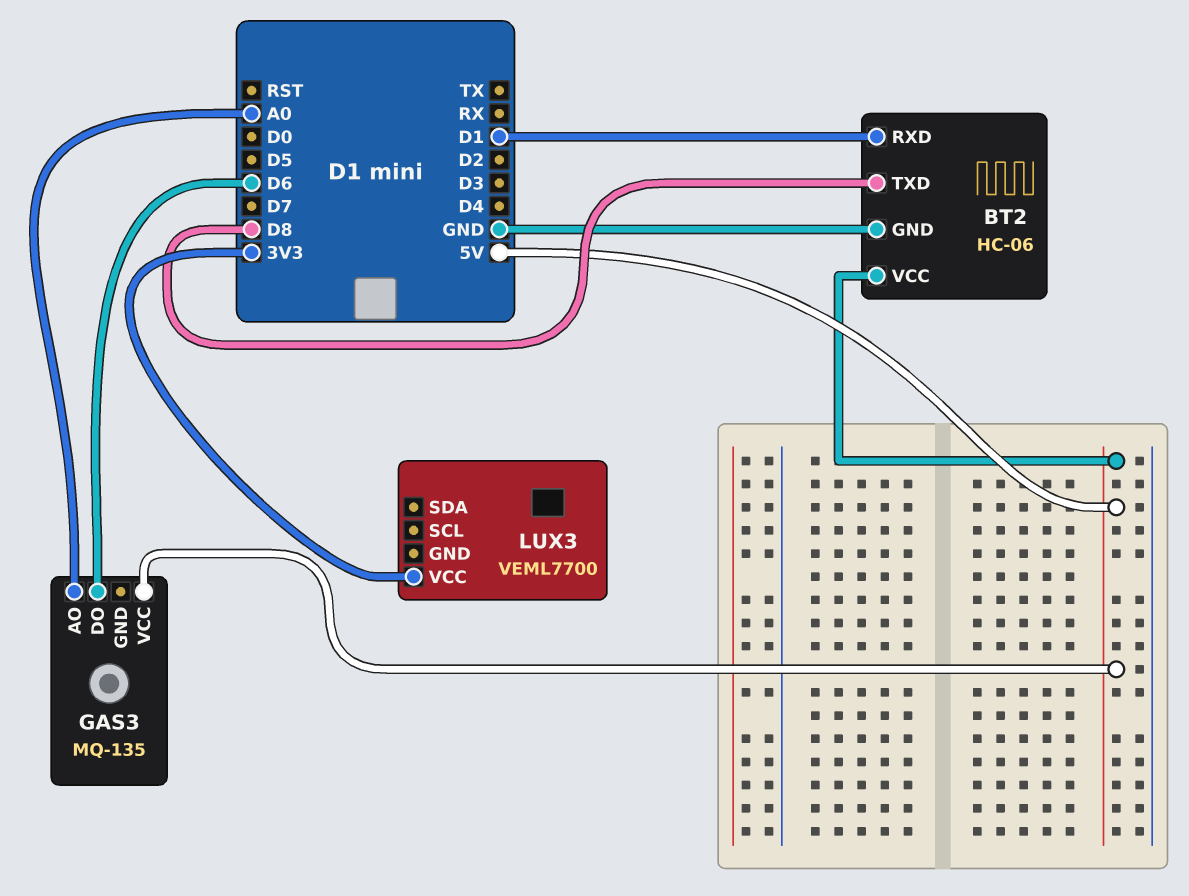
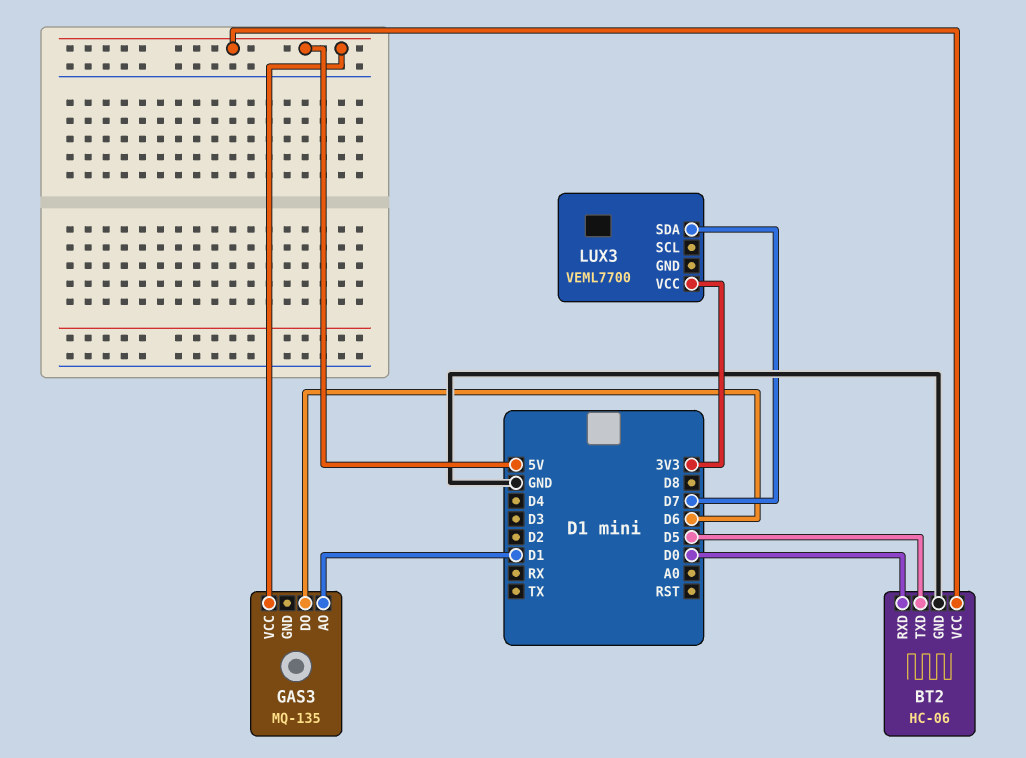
BT2 pin RXD: D1 -> D0
BT2 pin TXD: D8 -> D5
GAS3 pin AO: A0 -> D1
LUX3 pin SDA: none -> D7

